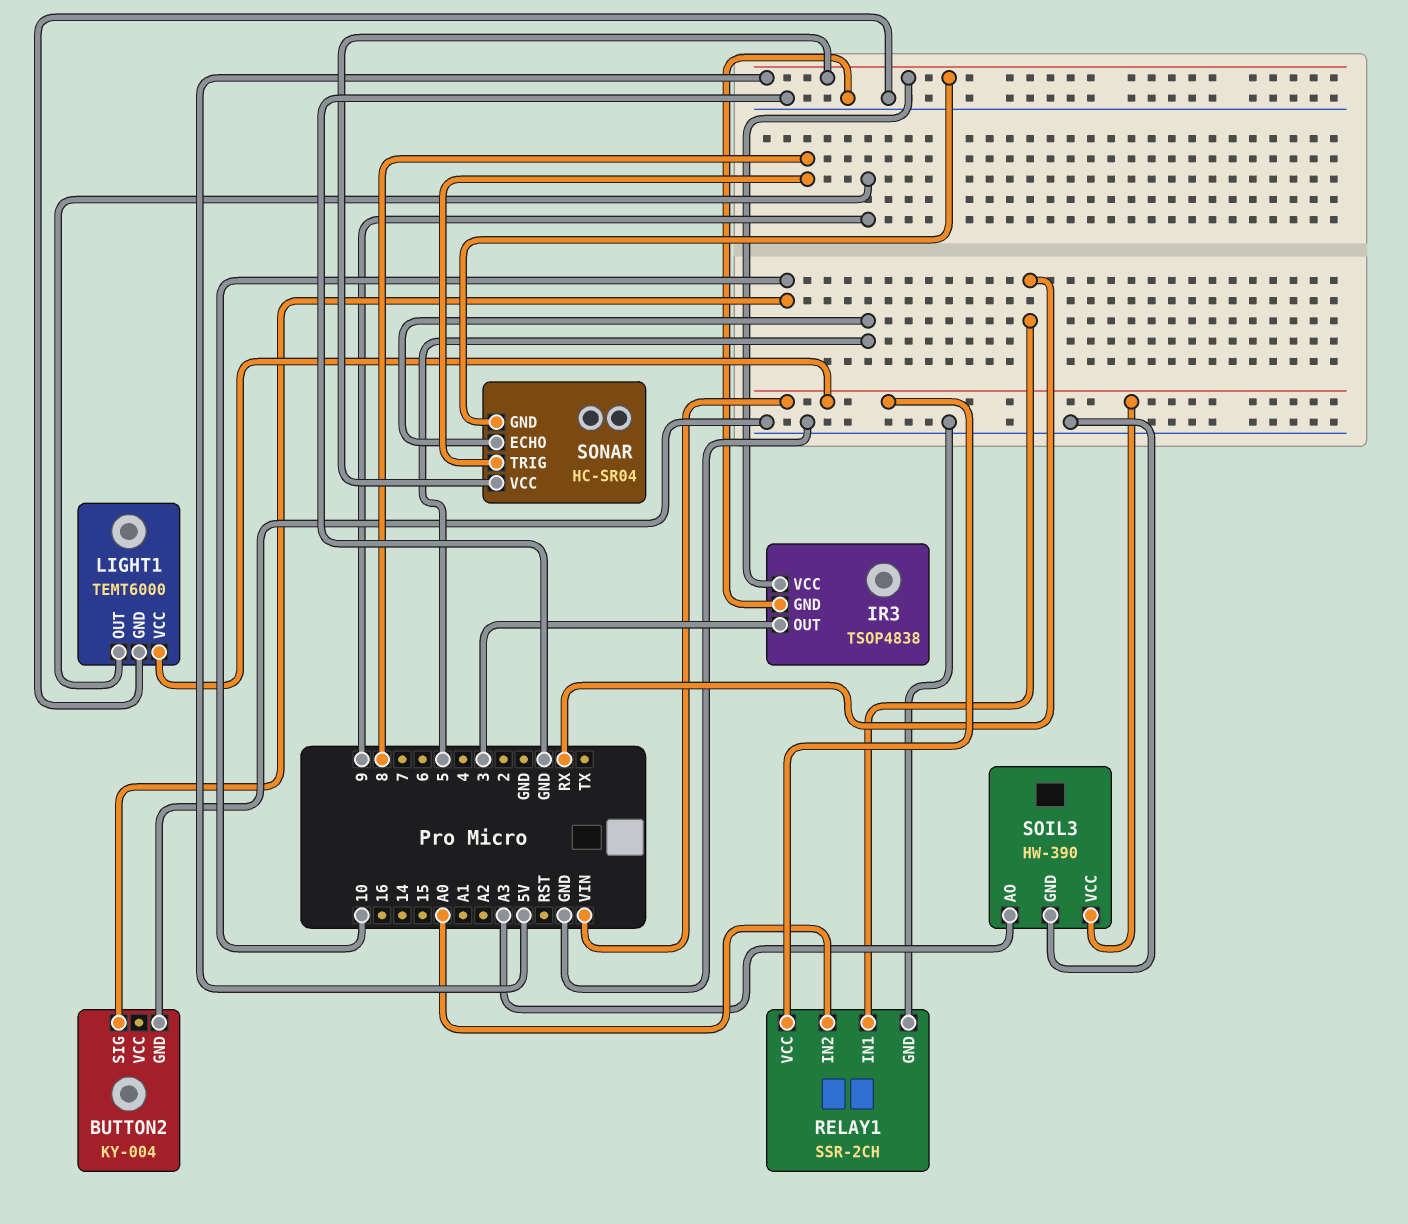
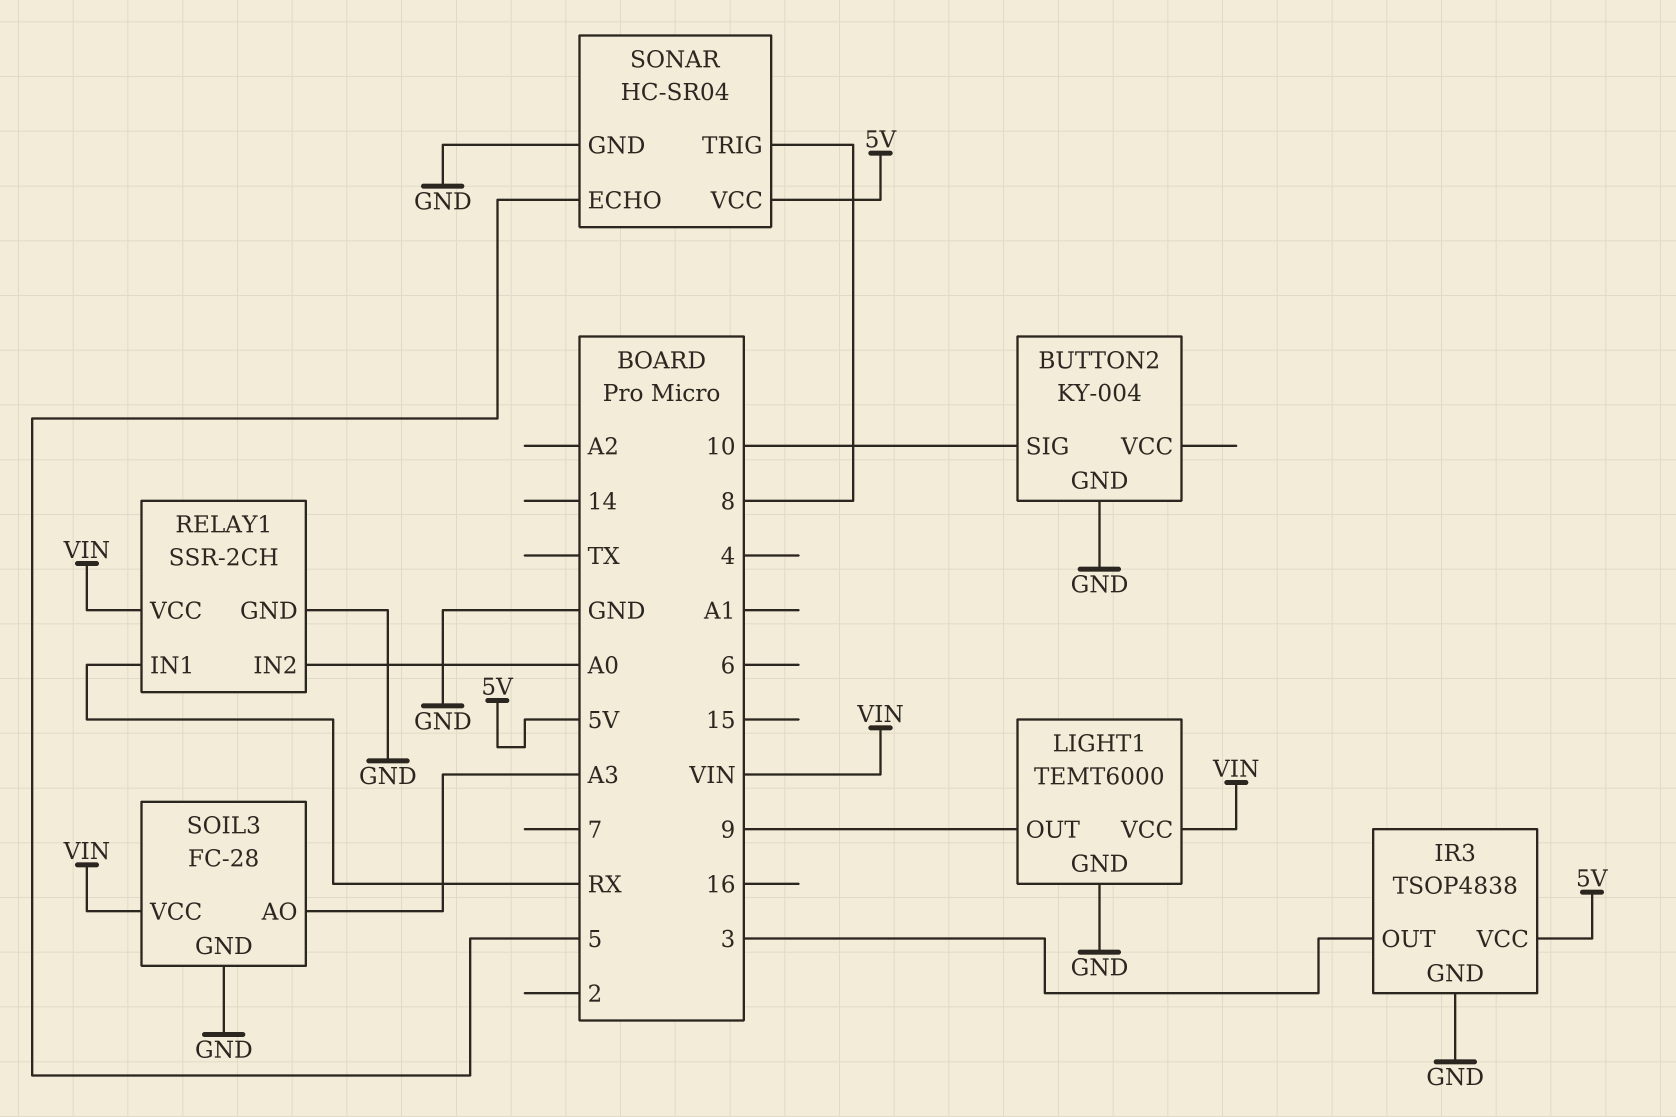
SOIL3: HW-390 -> FC-28
SONAR pin GND: 5V -> GND

